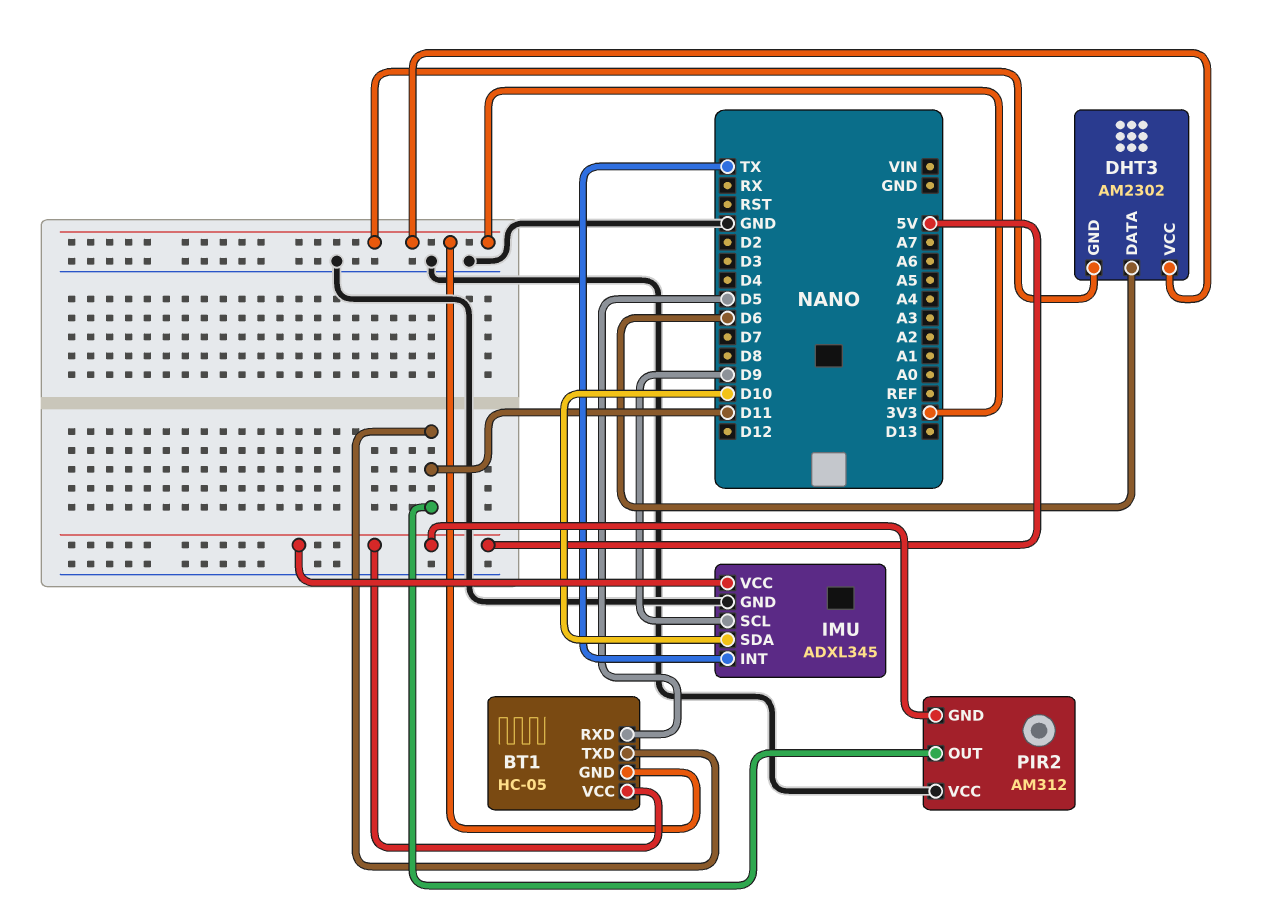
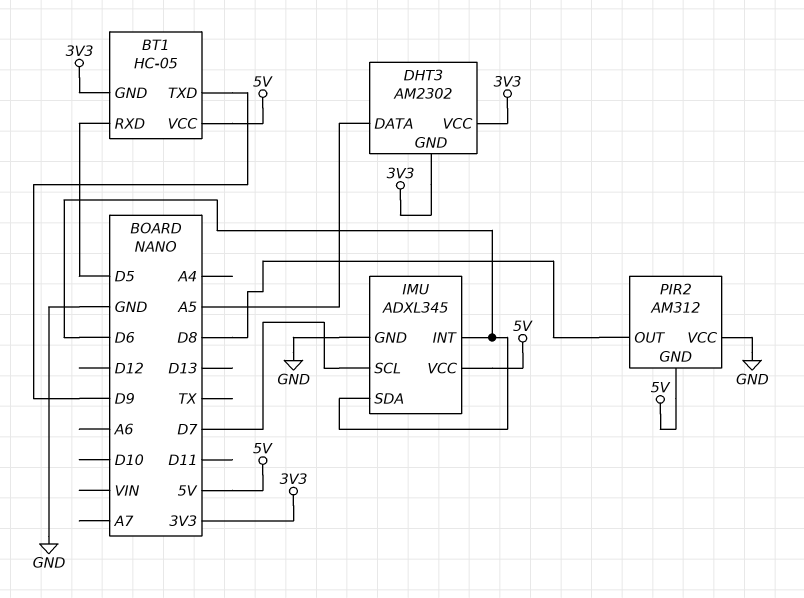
BT1 pin TXD: D11 -> D9
DHT3 pin DATA: D6 -> A5
IMU pin INT: TX -> D6
IMU pin SCL: D9 -> D7
IMU pin SDA: D10 -> D6
PIR2 pin OUT: D11 -> D8

